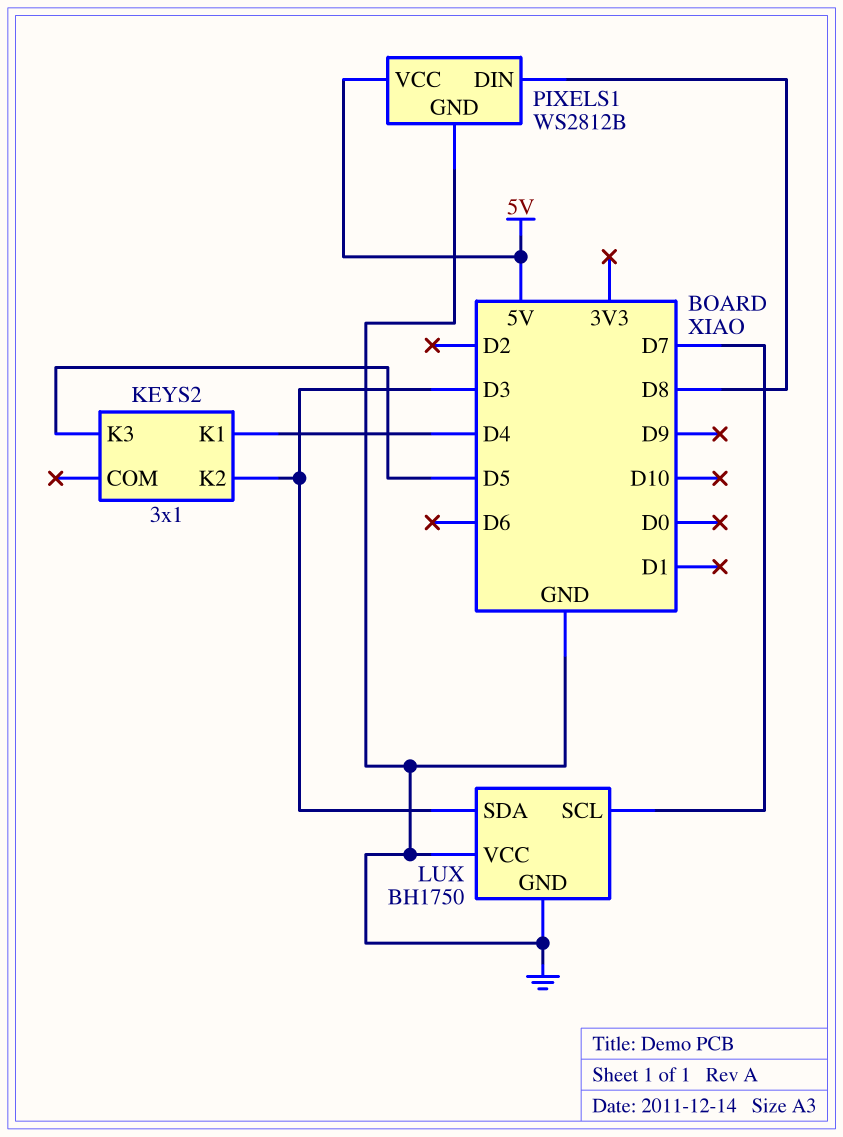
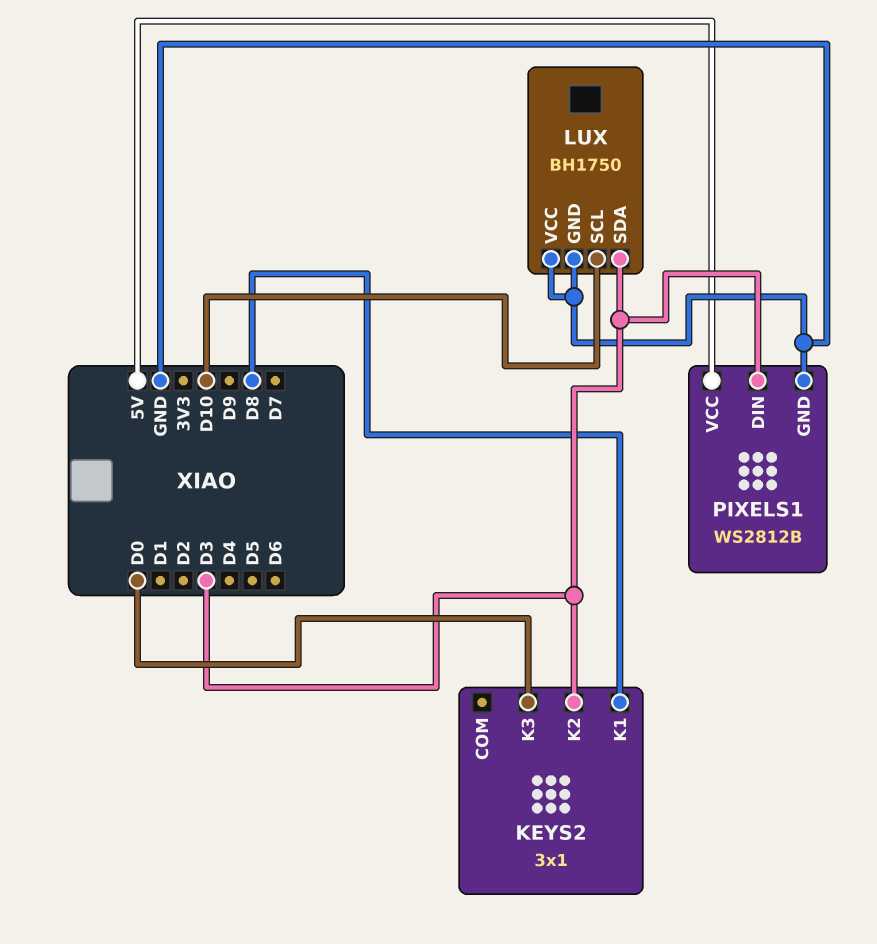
KEYS2 pin K1: D4 -> D8
KEYS2 pin K3: D5 -> D0
LUX pin SCL: D7 -> D10
PIXELS1 pin DIN: D8 -> D3

